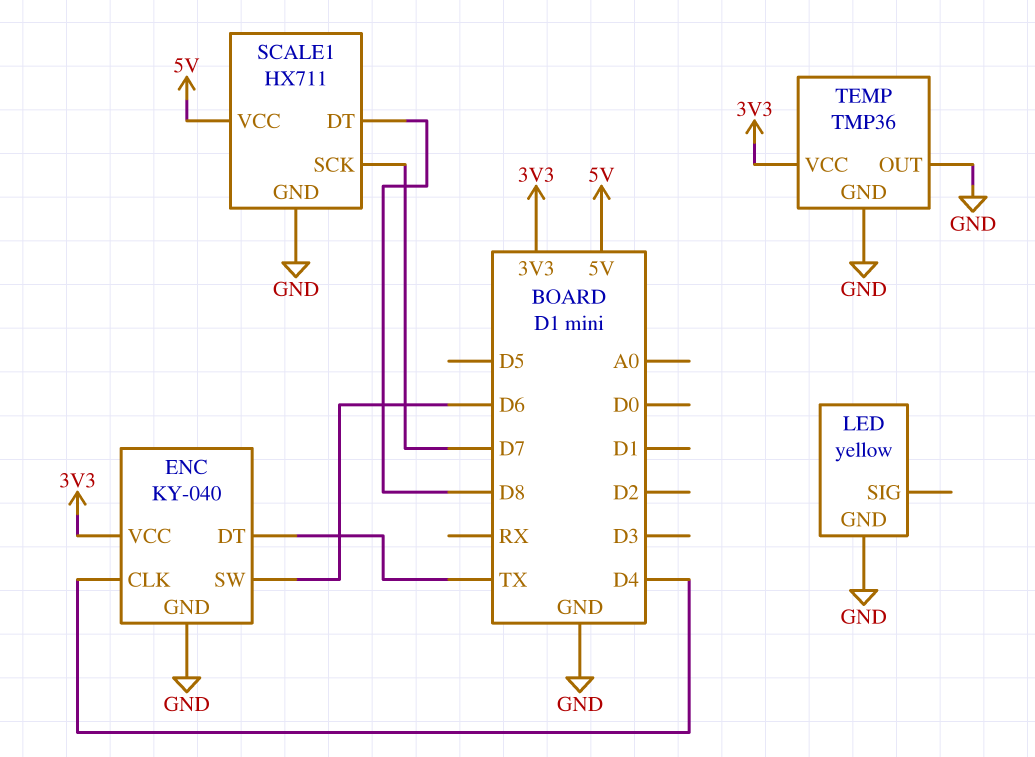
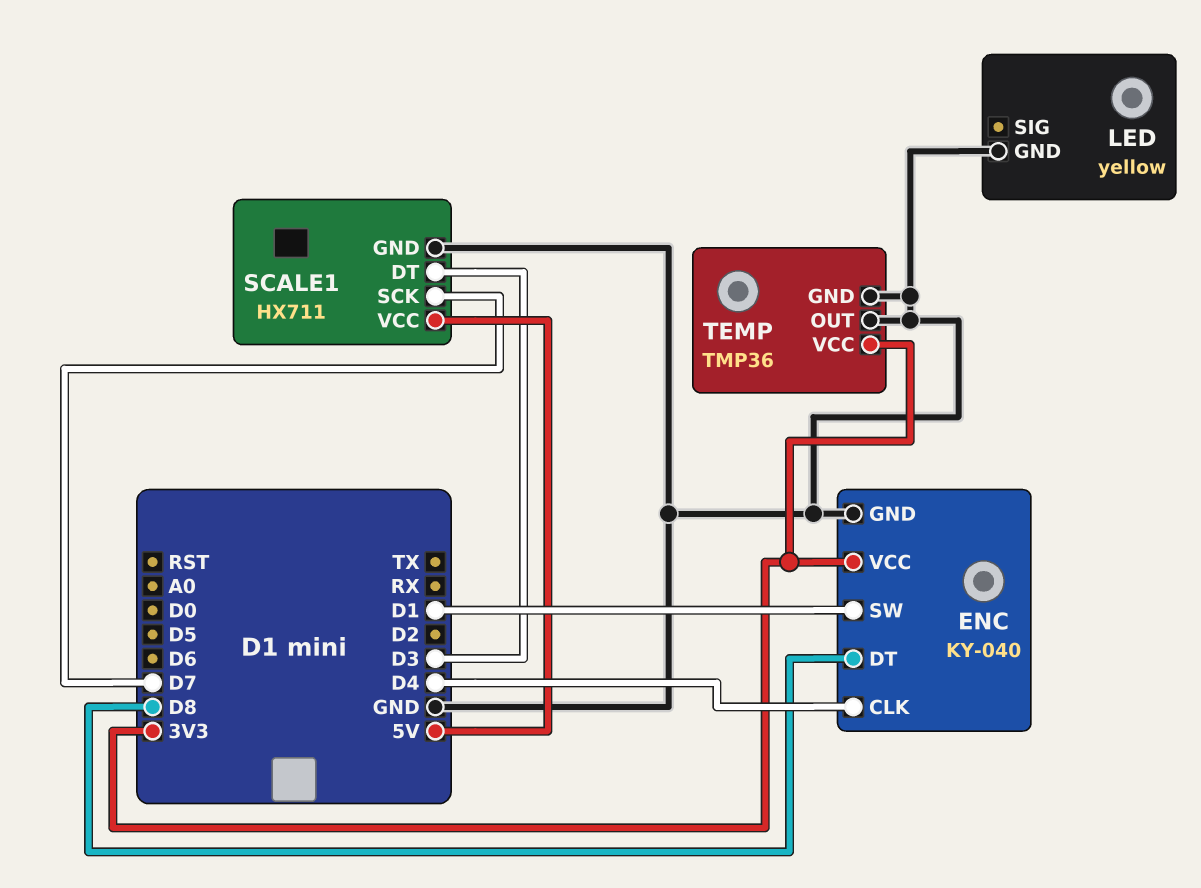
ENC pin DT: TX -> D8
ENC pin SW: D6 -> D1
SCALE1 pin DT: D8 -> D3

